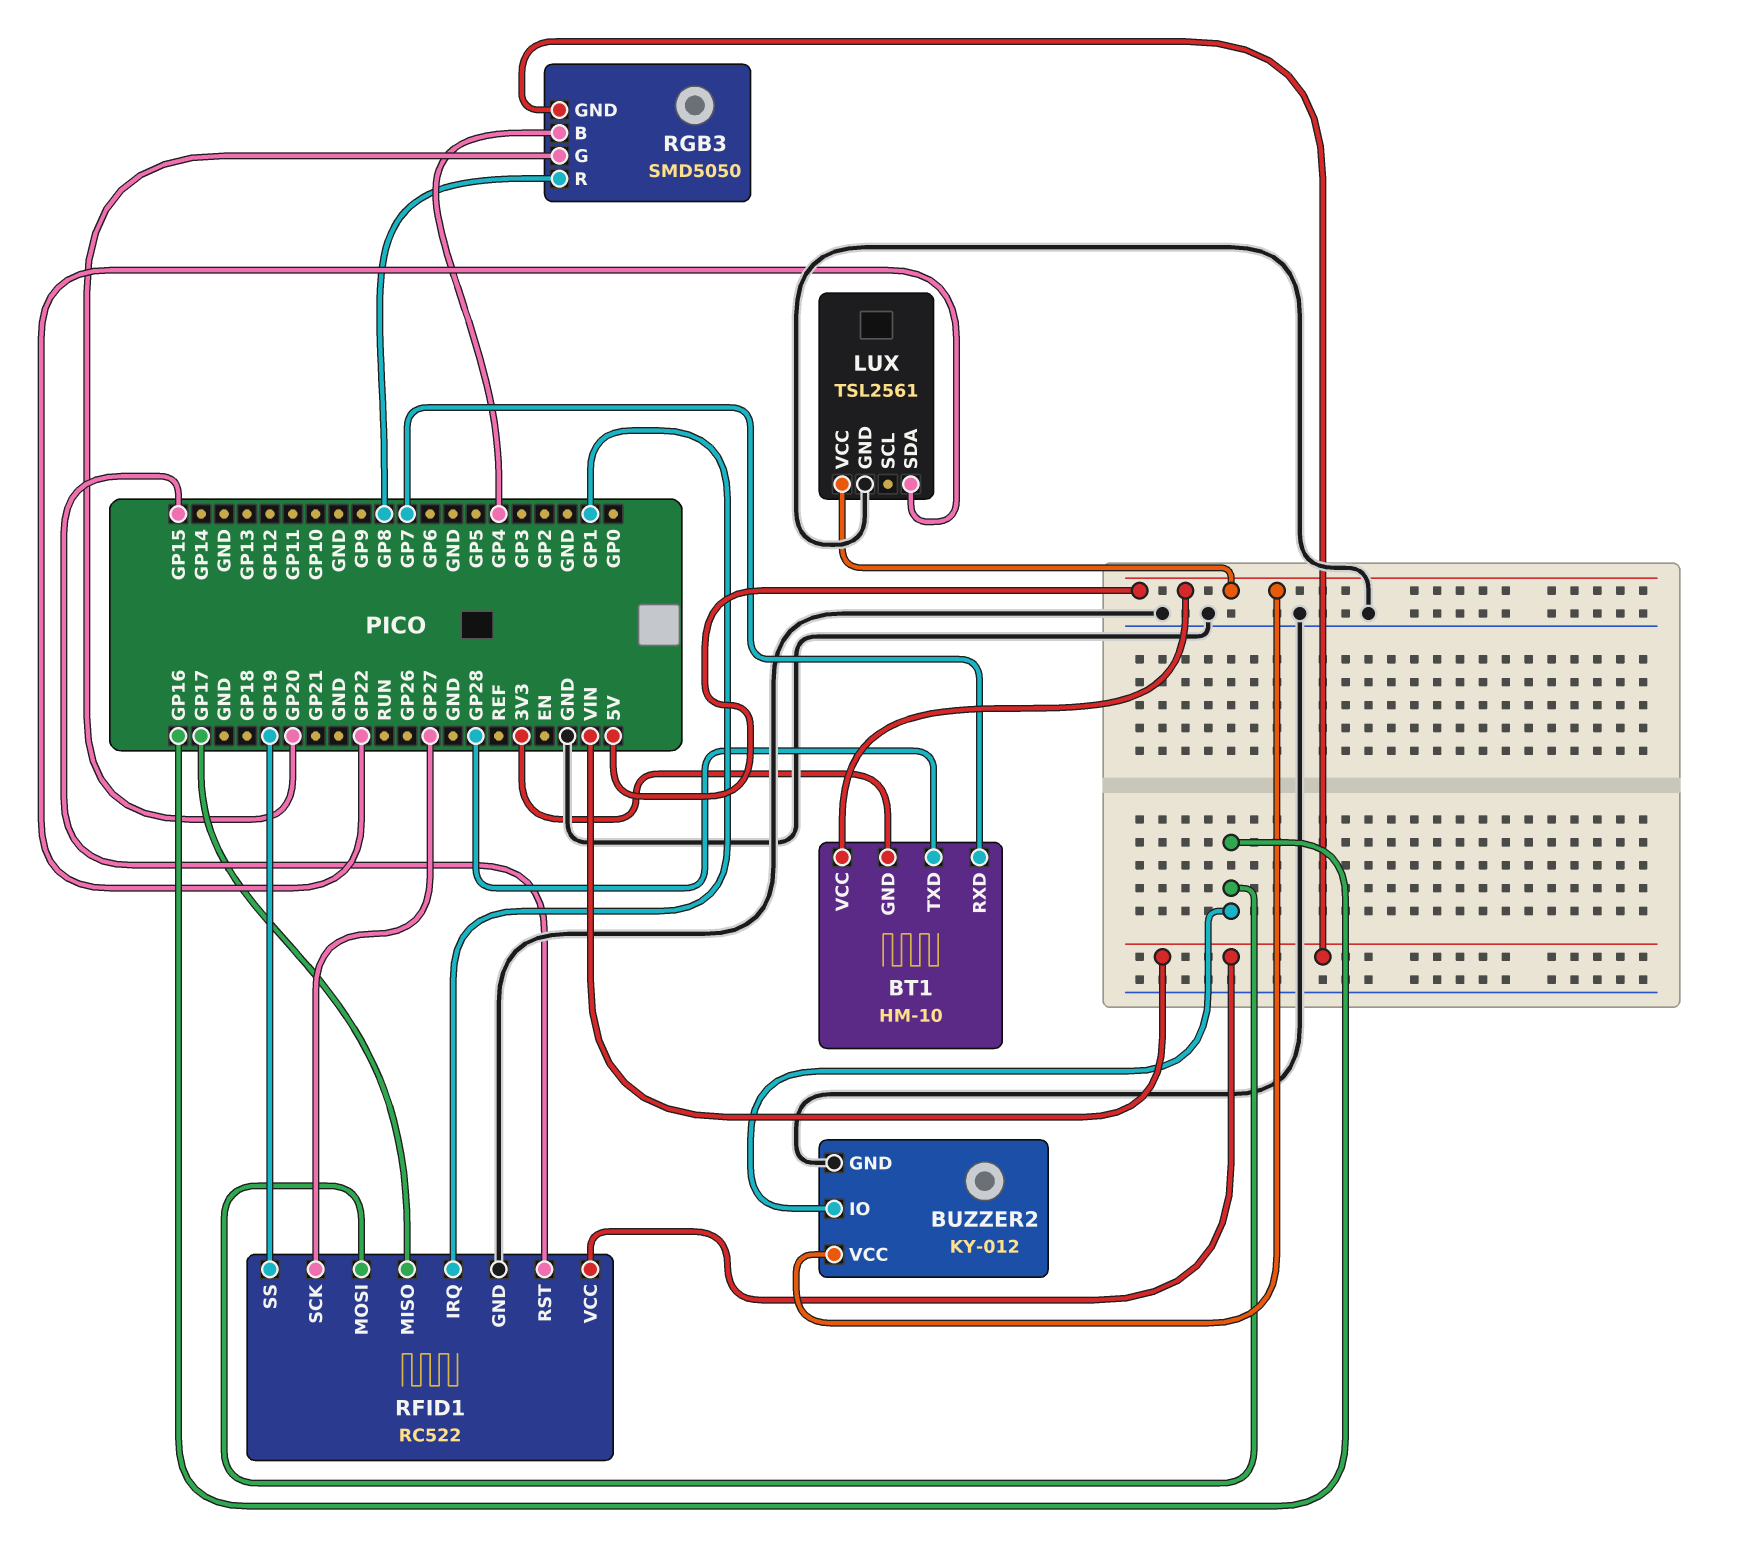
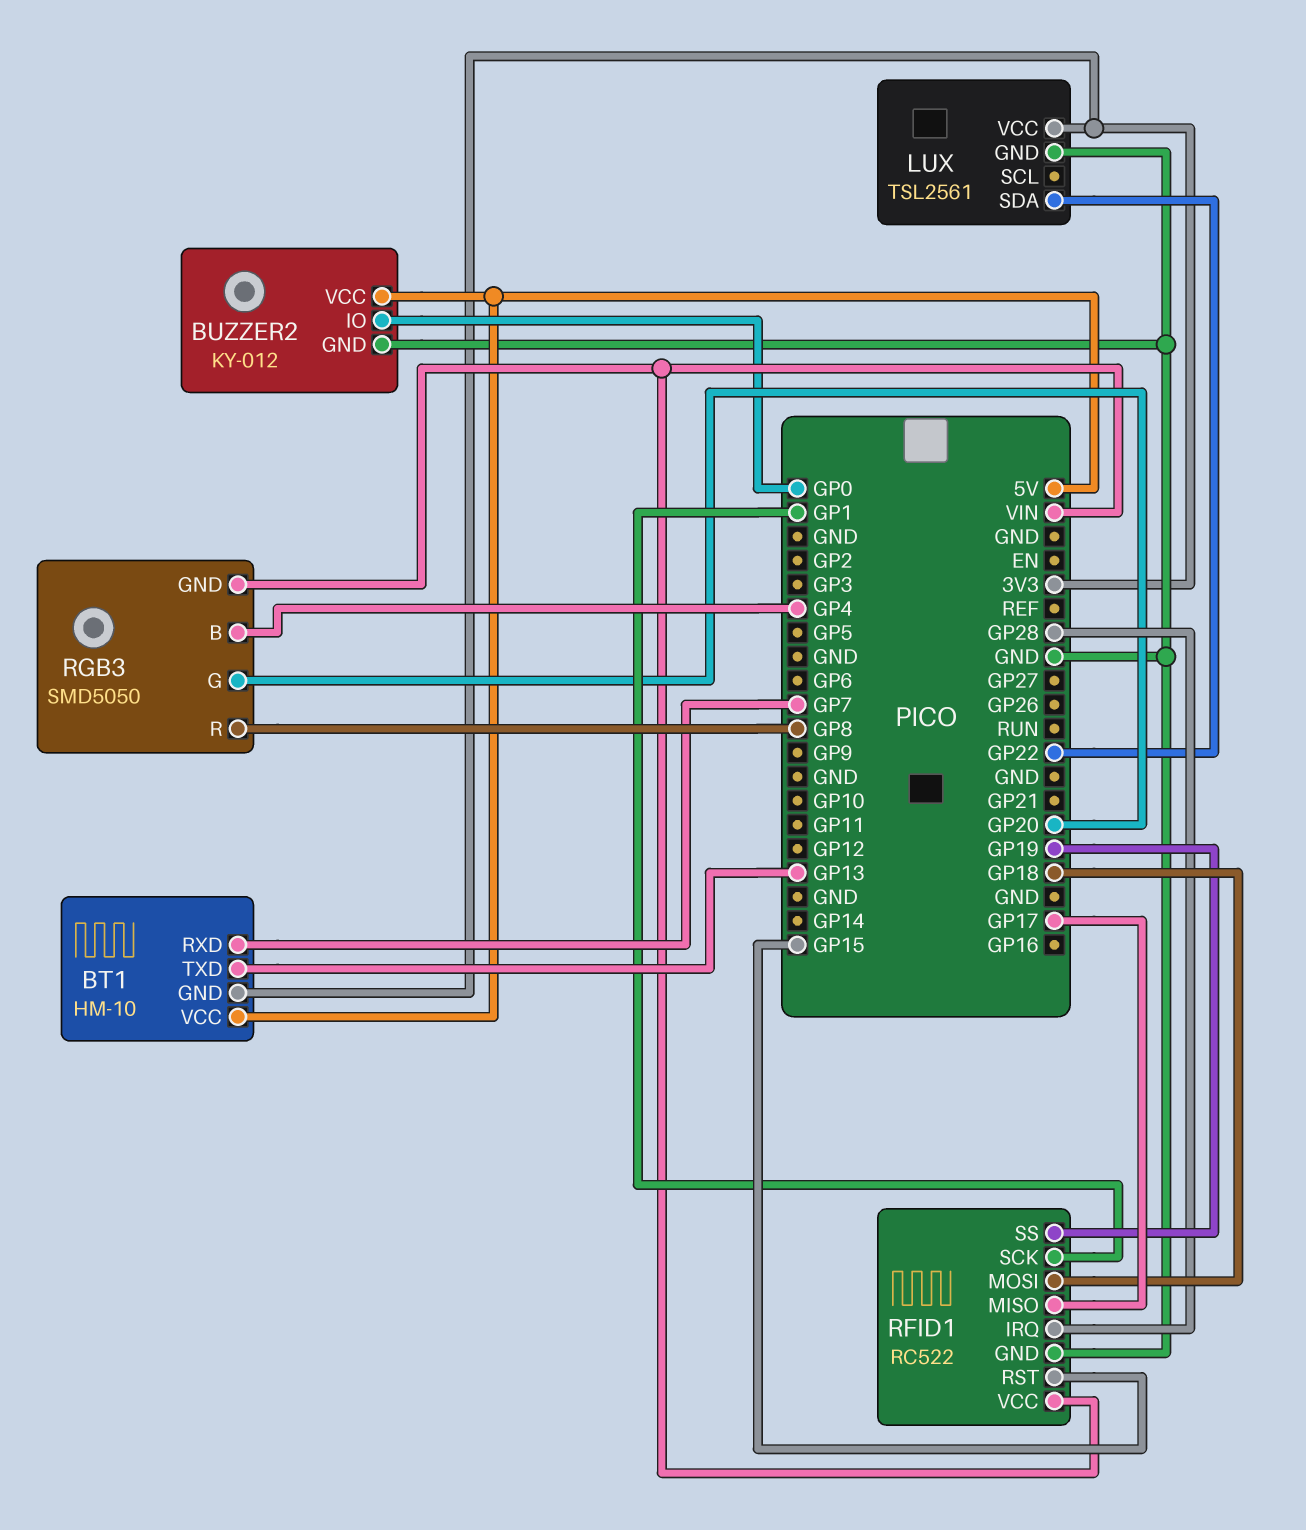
BT1 pin TXD: GP28 -> GP13
BUZZER2 pin IO: GP16 -> GP0
LUX pin VCC: 5V -> 3V3
RFID1 pin IRQ: GP1 -> GP28
RFID1 pin MOSI: GP16 -> GP18
RFID1 pin SCK: GP27 -> GP1

